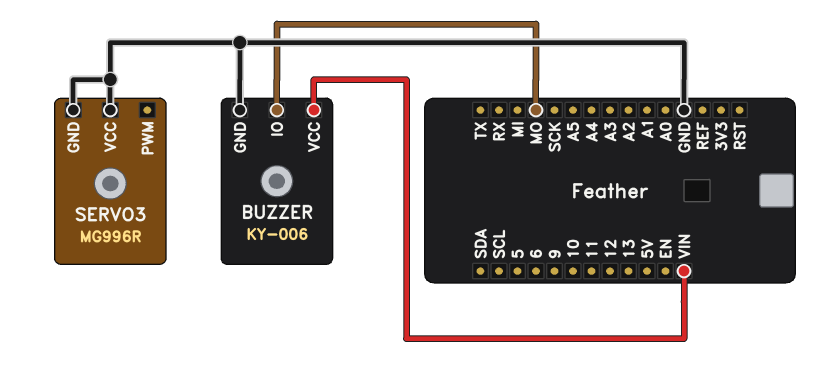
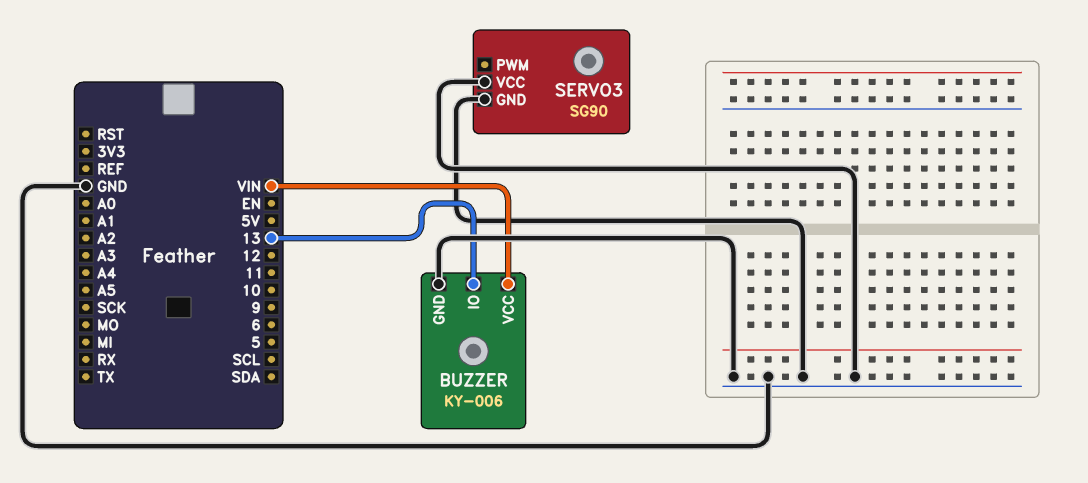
BUZZER pin IO: MO -> 13
SERVO3: MG996R -> SG90

